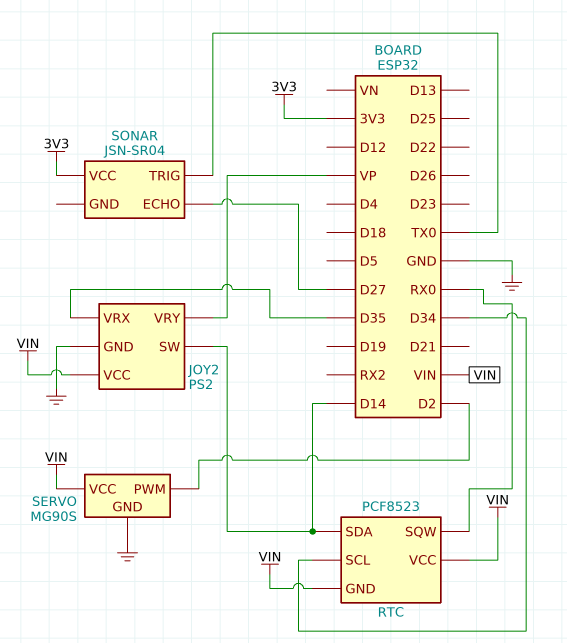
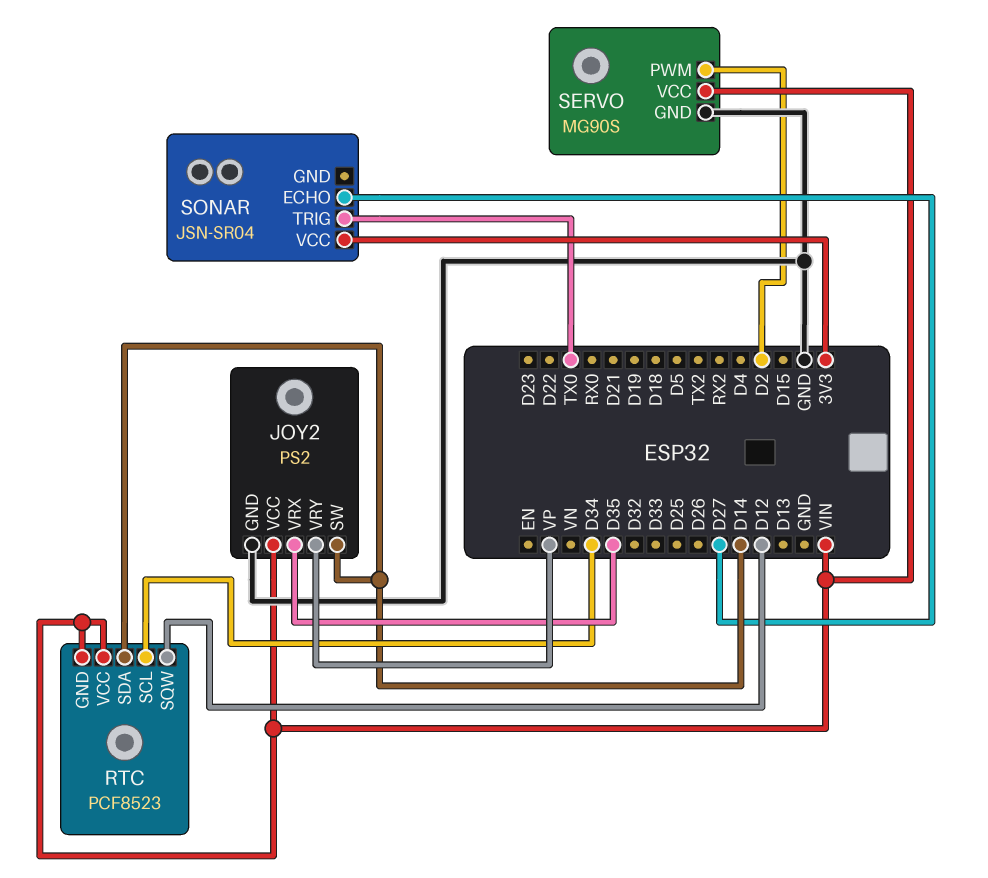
RTC pin SQW: RX0 -> D12

